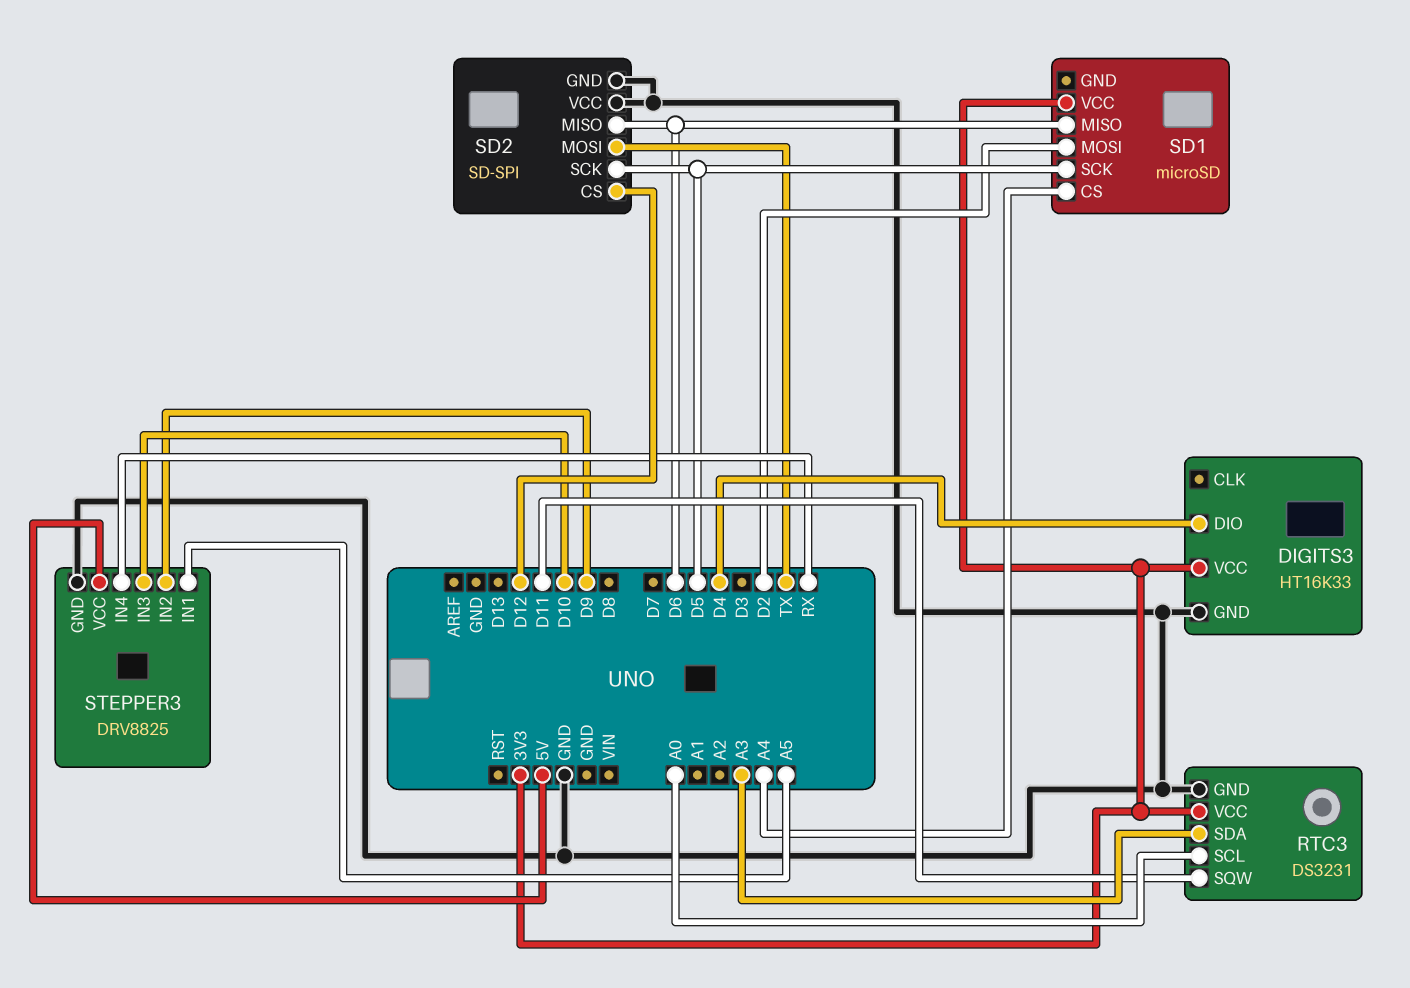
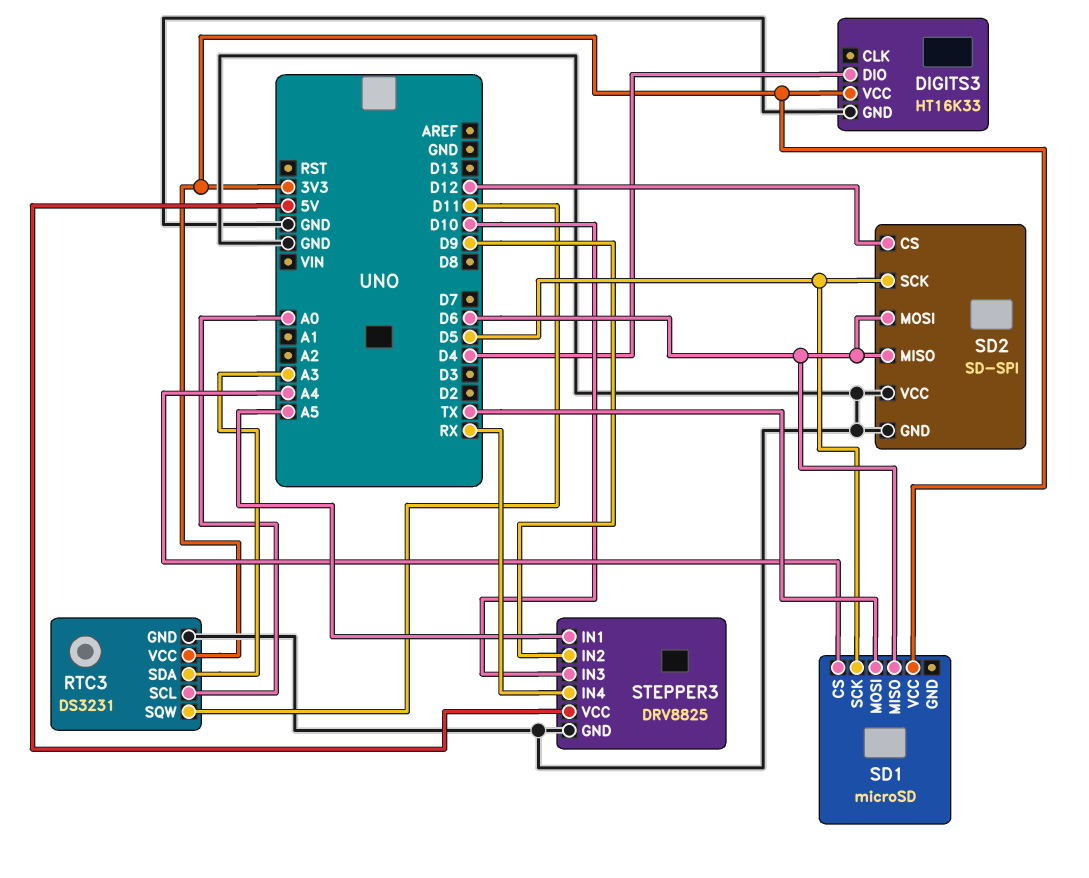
SD1 pin MOSI: D2 -> TX
SD2 pin MOSI: TX -> D6

